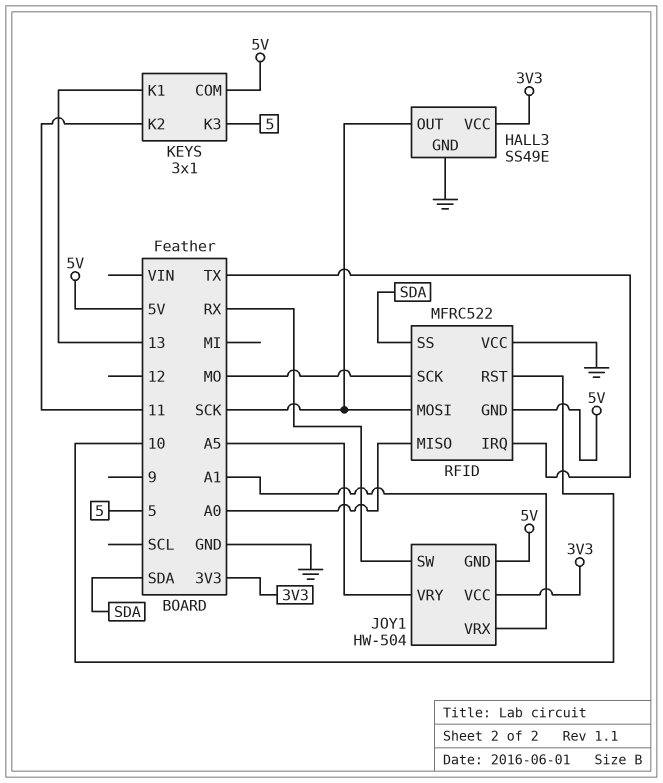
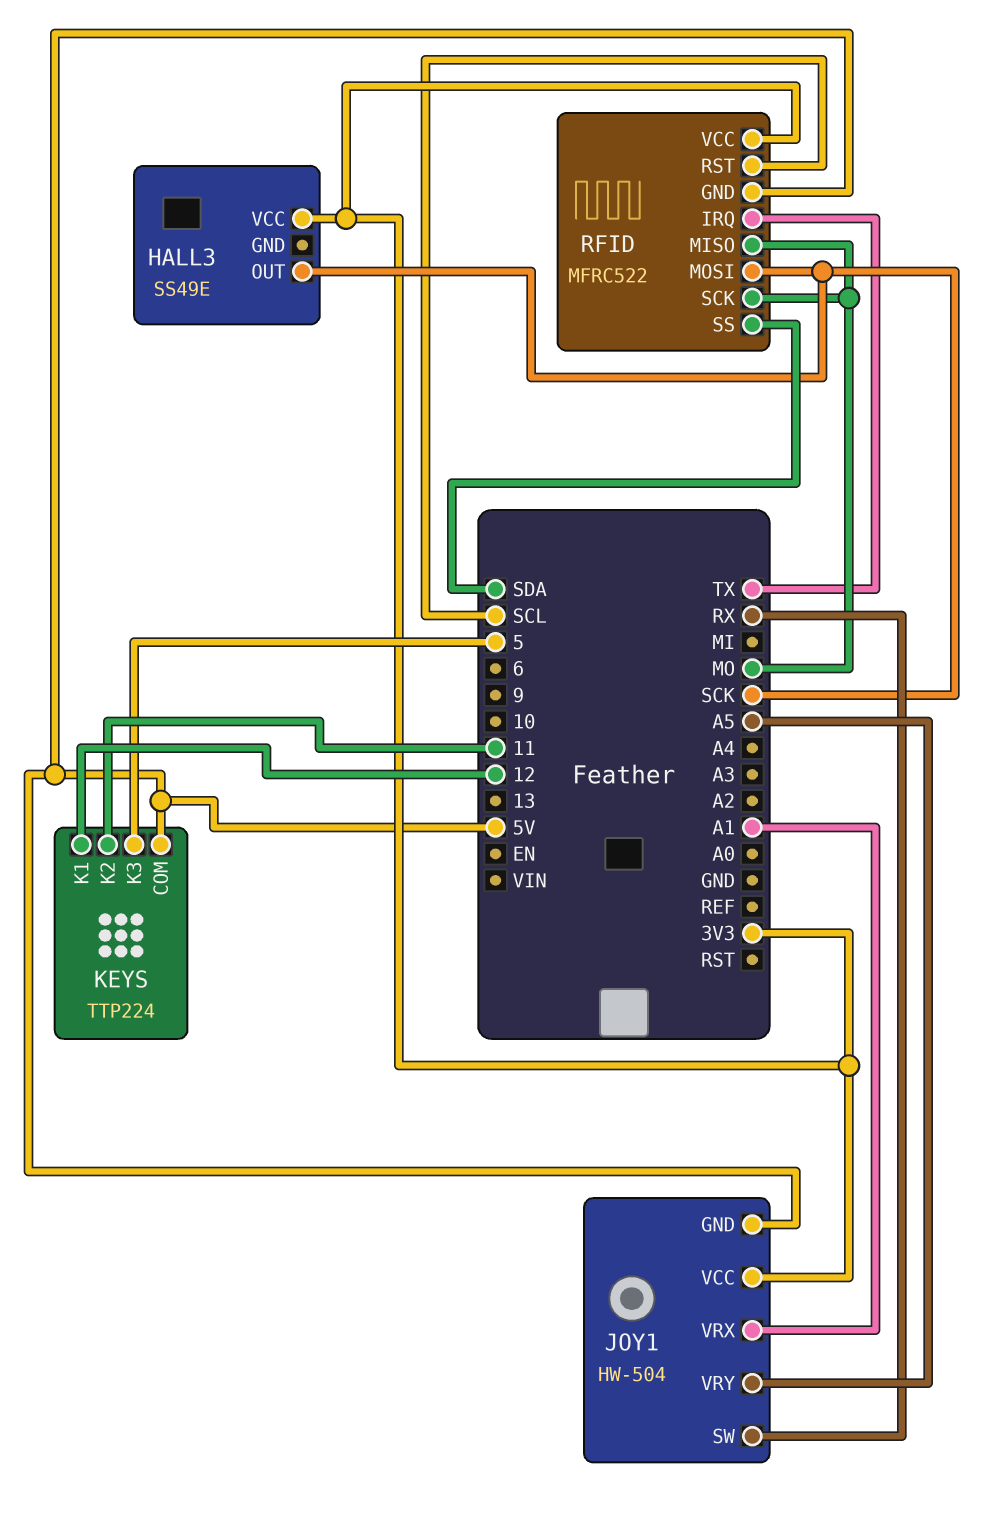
HALL3 pin GND: GND -> none
KEYS: 3x1 -> TTP224
KEYS pin K1: 13 -> 12
RFID pin MISO: A0 -> MO
RFID pin RST: 10 -> SCL
RFID pin VCC: GND -> 3V3

